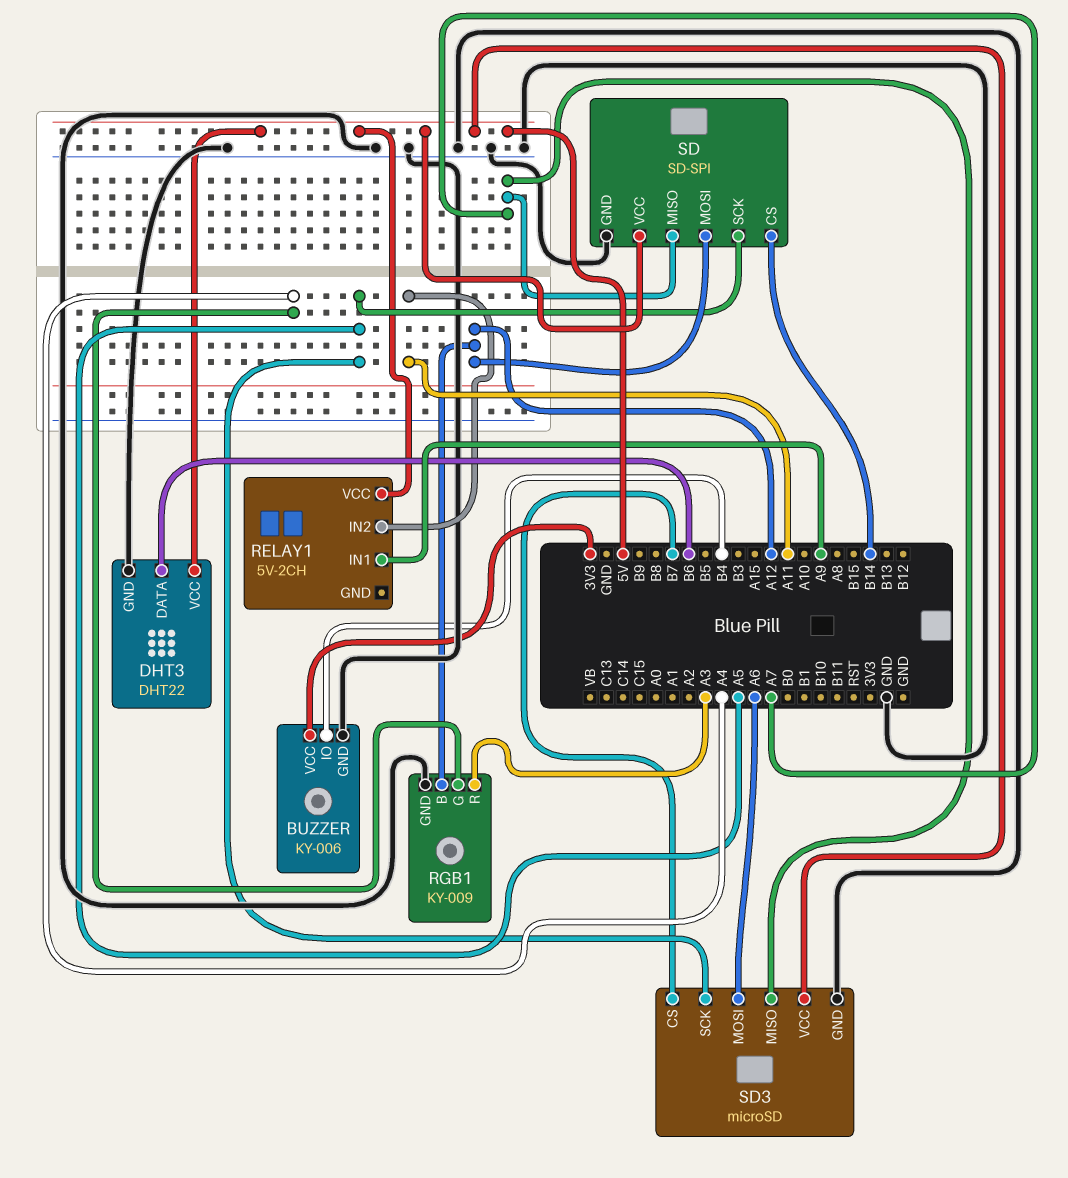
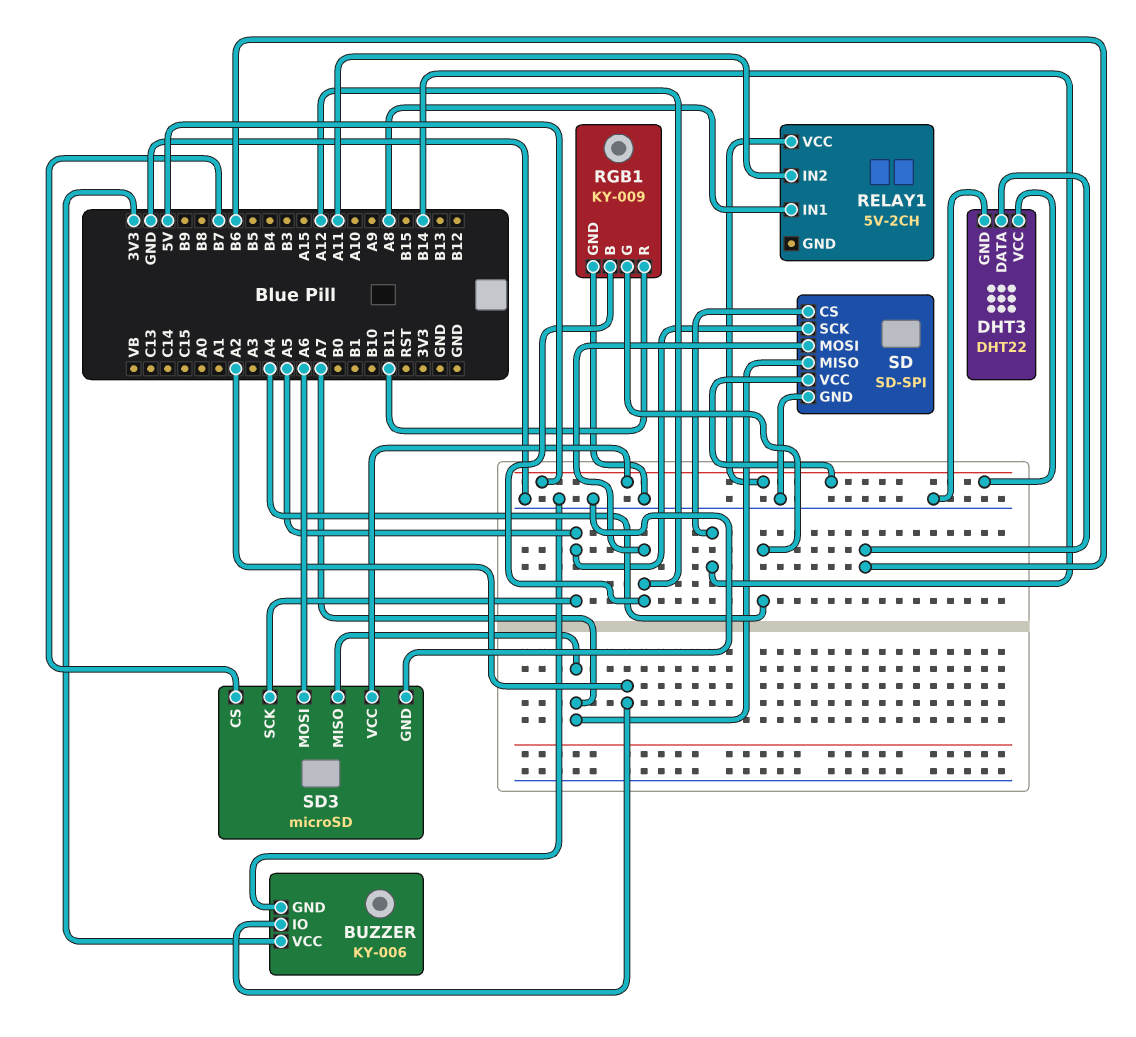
BUZZER pin IO: B4 -> A2
RELAY1 pin IN1: A9 -> A8
RGB1 pin R: A3 -> B11

